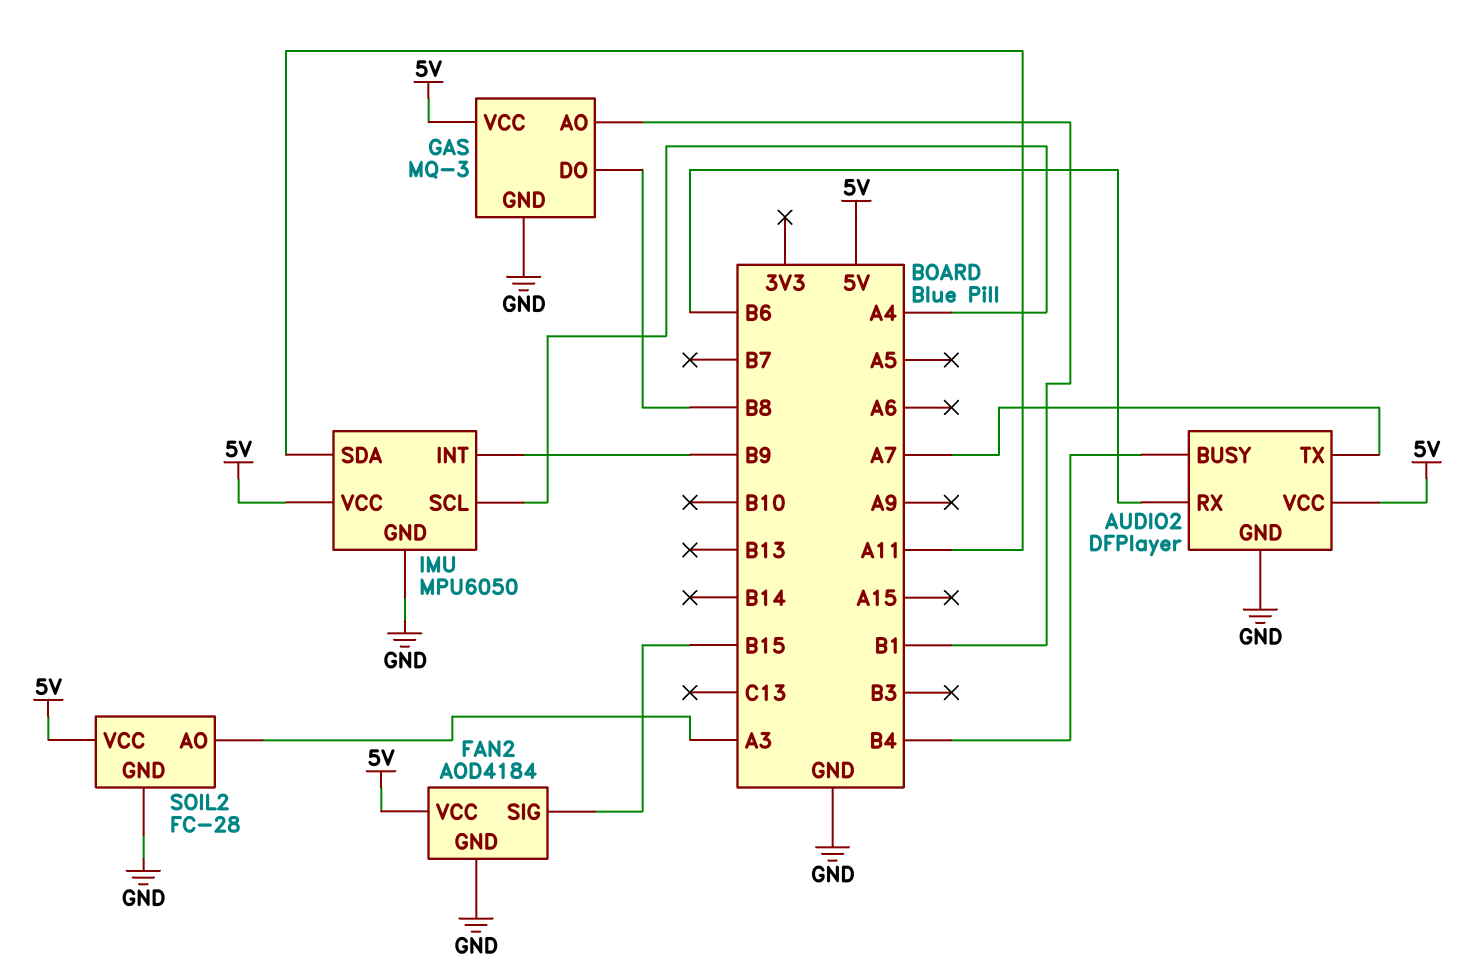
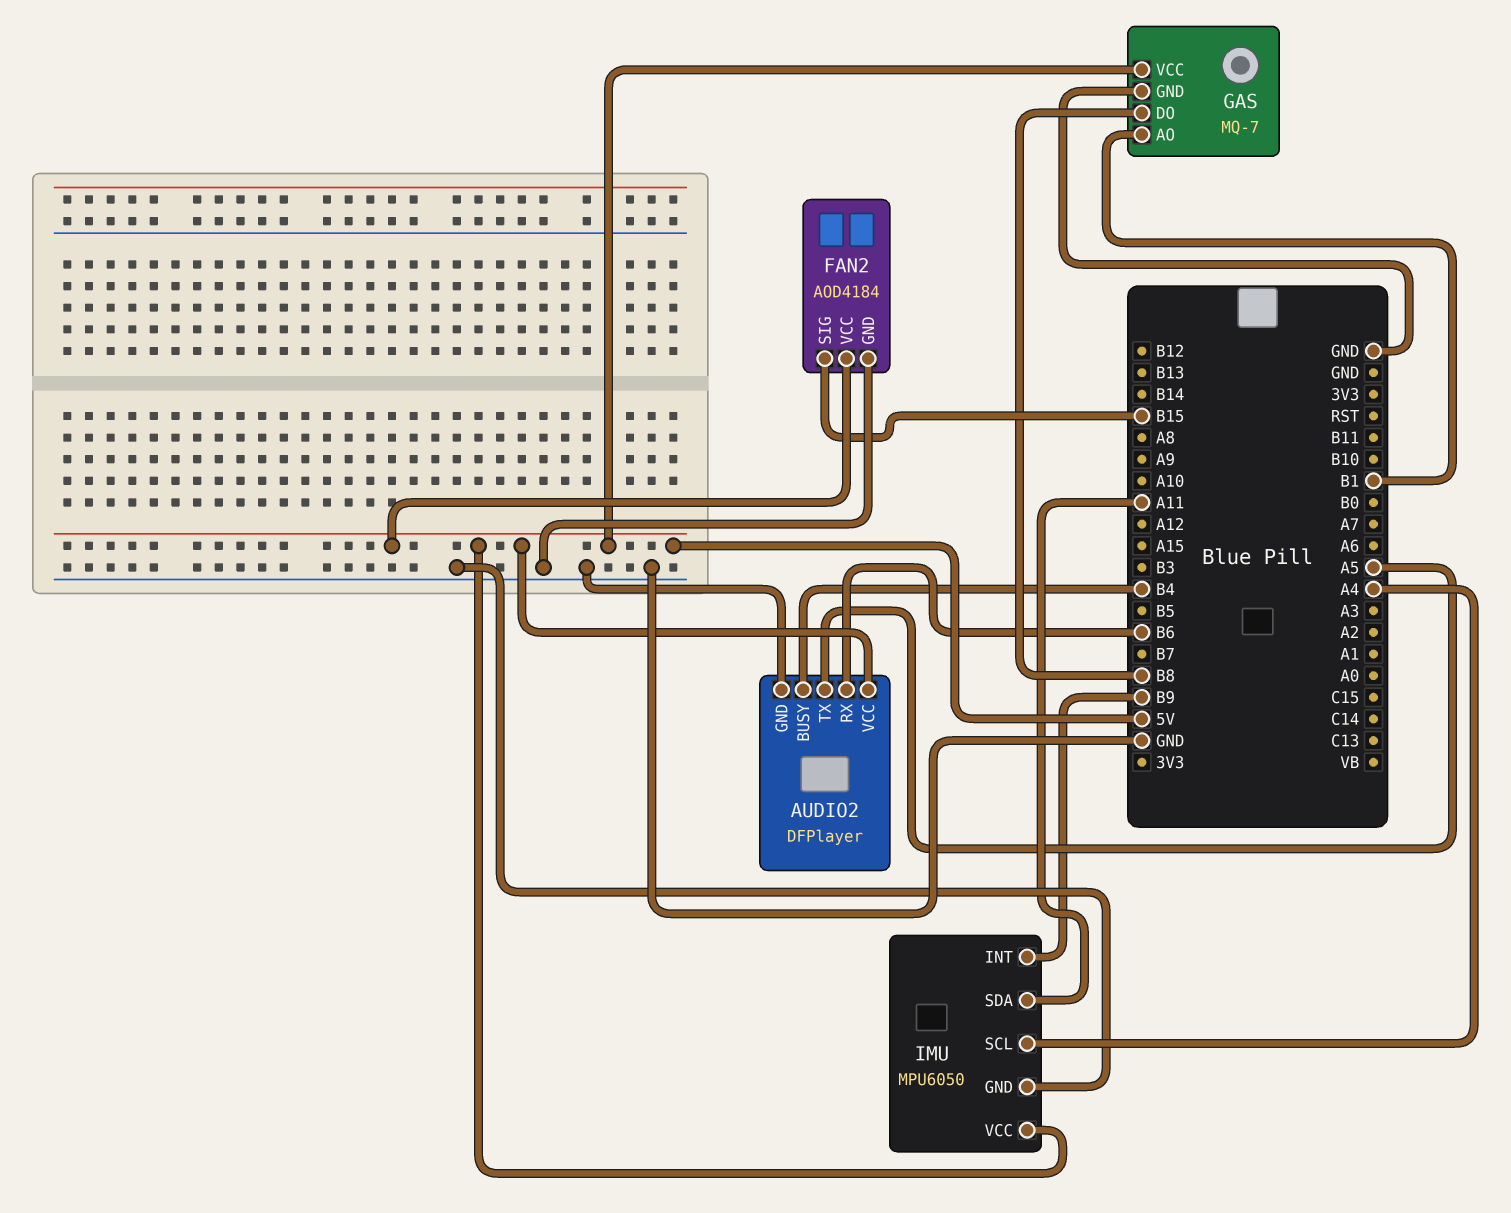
AUDIO2 pin TX: A7 -> A5
GAS: MQ-3 -> MQ-7
SOIL2: FC-28 -> none
SOIL2 pin AO: A3 -> none
SOIL2 pin GND: GND -> none
SOIL2 pin VCC: 5V -> none

